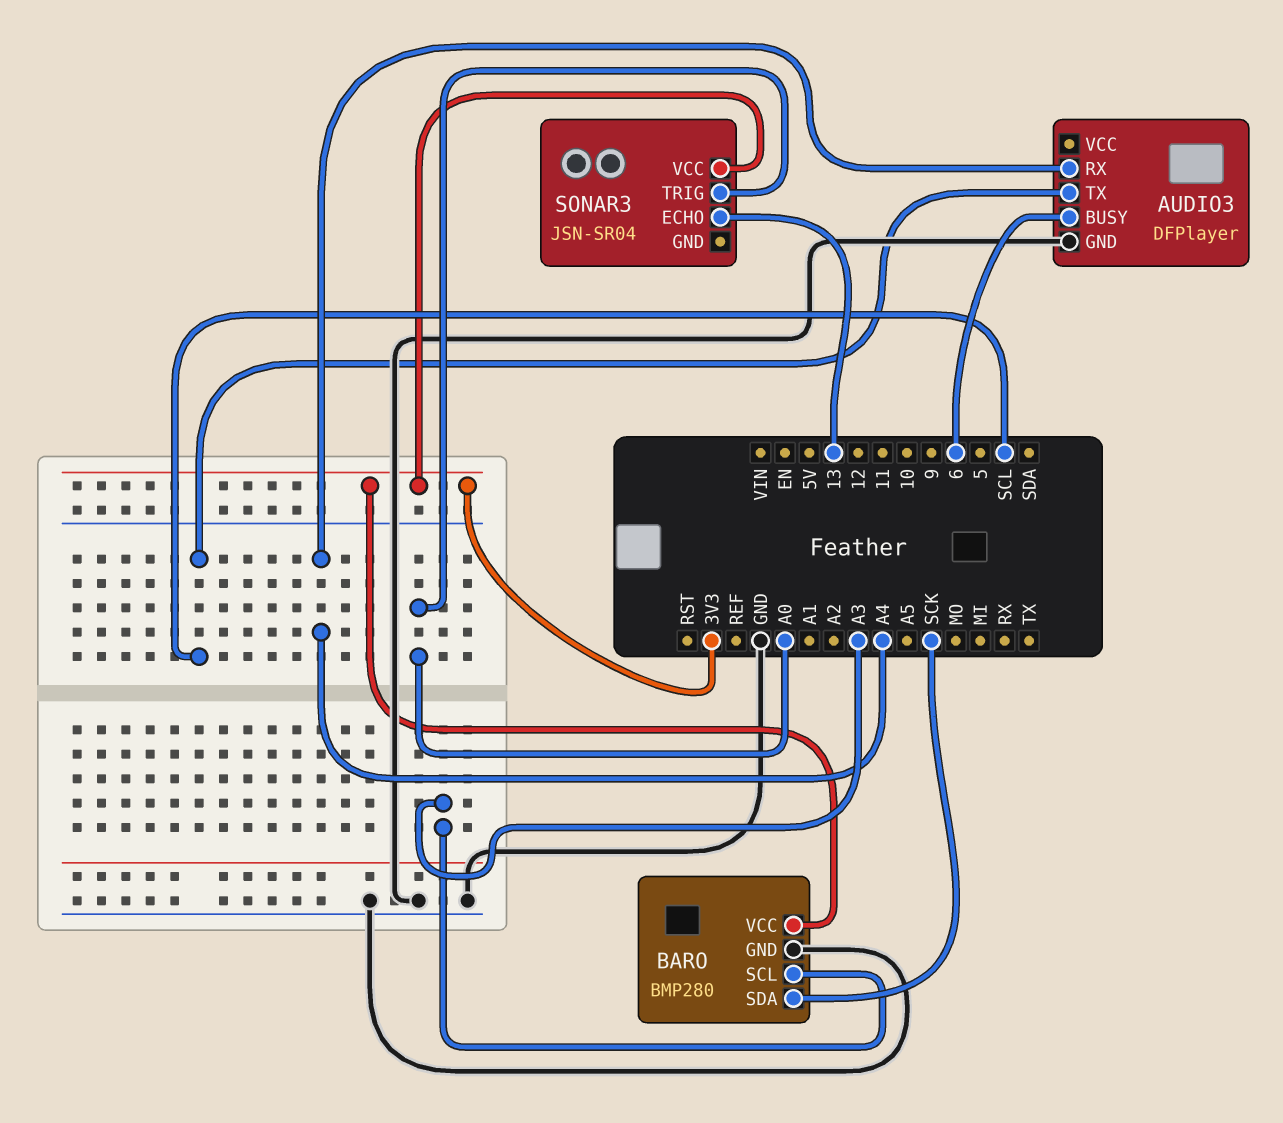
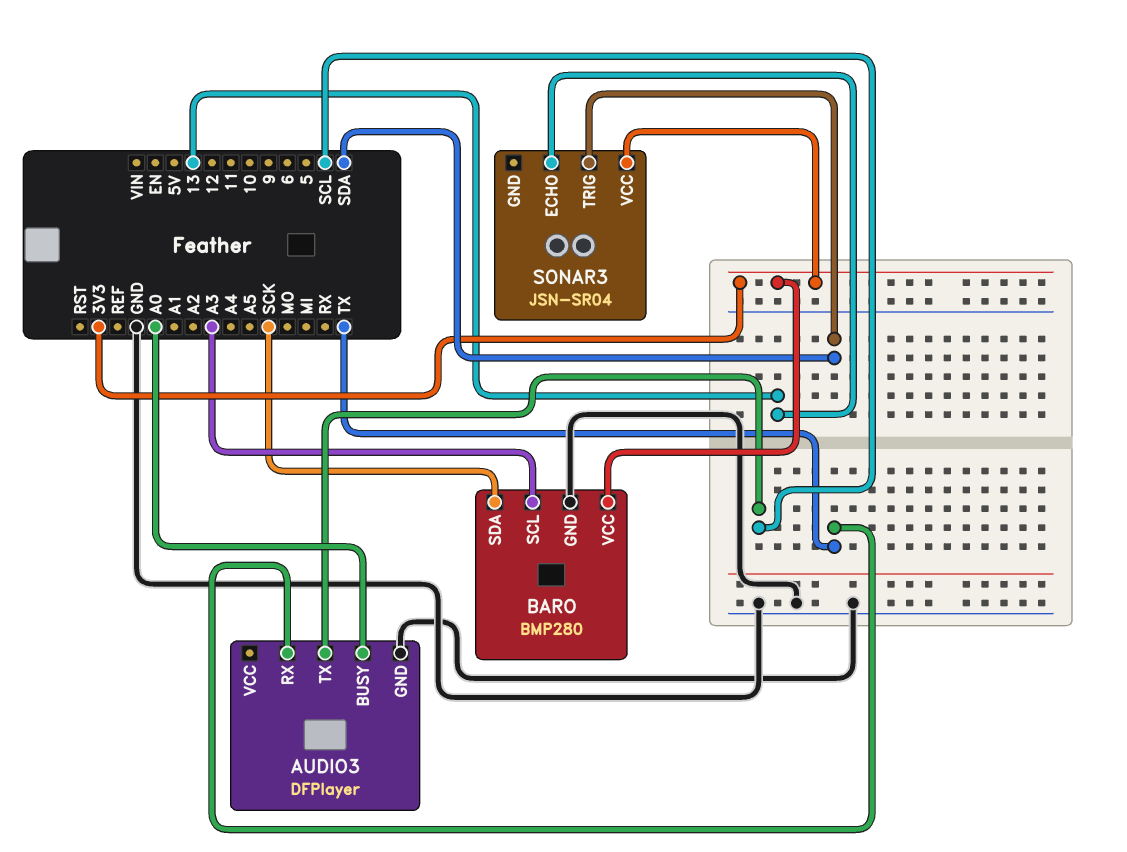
AUDIO3 pin BUSY: 6 -> A0
AUDIO3 pin RX: A4 -> TX
SONAR3 pin TRIG: A0 -> SDA

